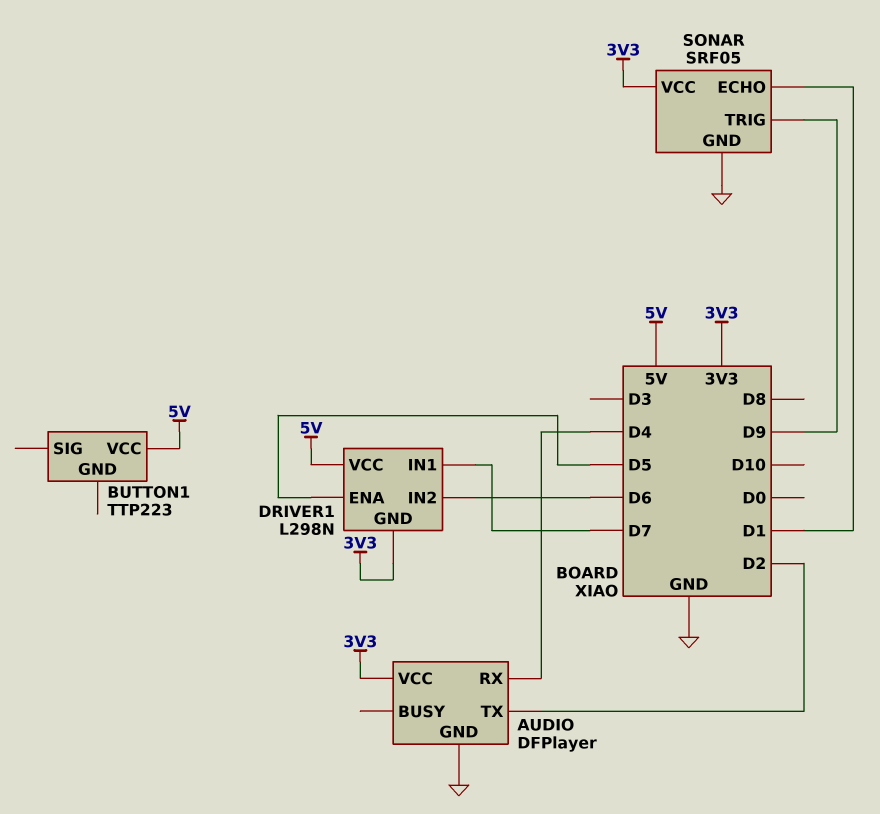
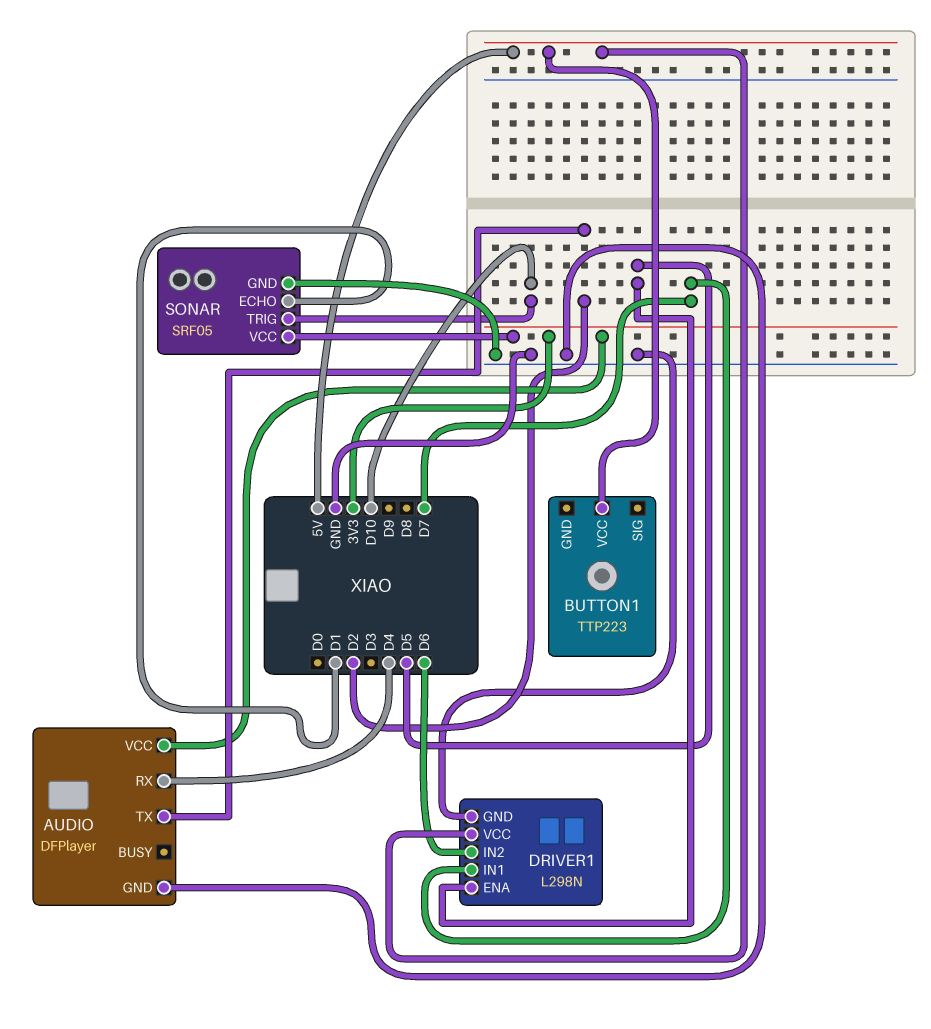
DRIVER1 pin GND: 3V3 -> GND
SONAR pin TRIG: D9 -> D10

